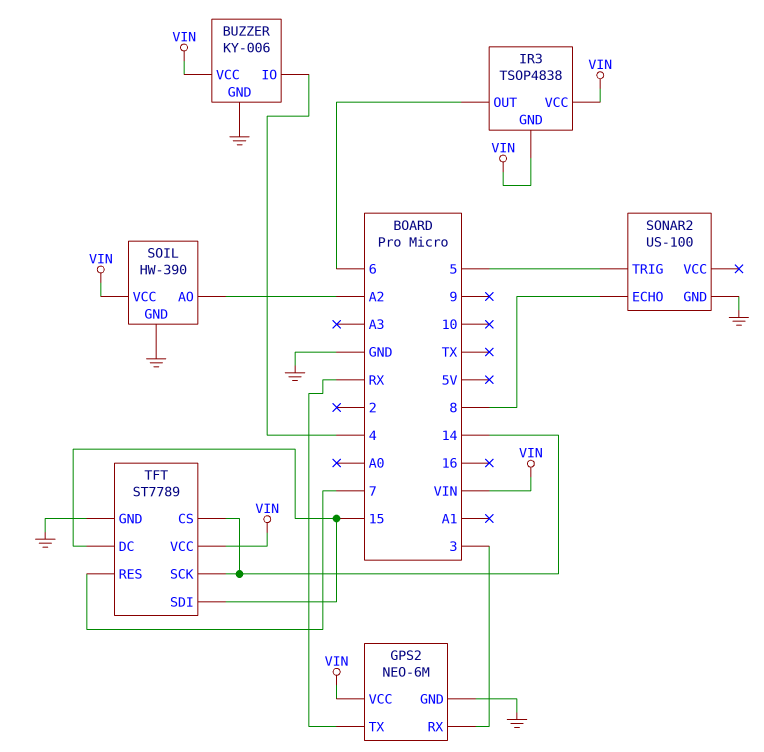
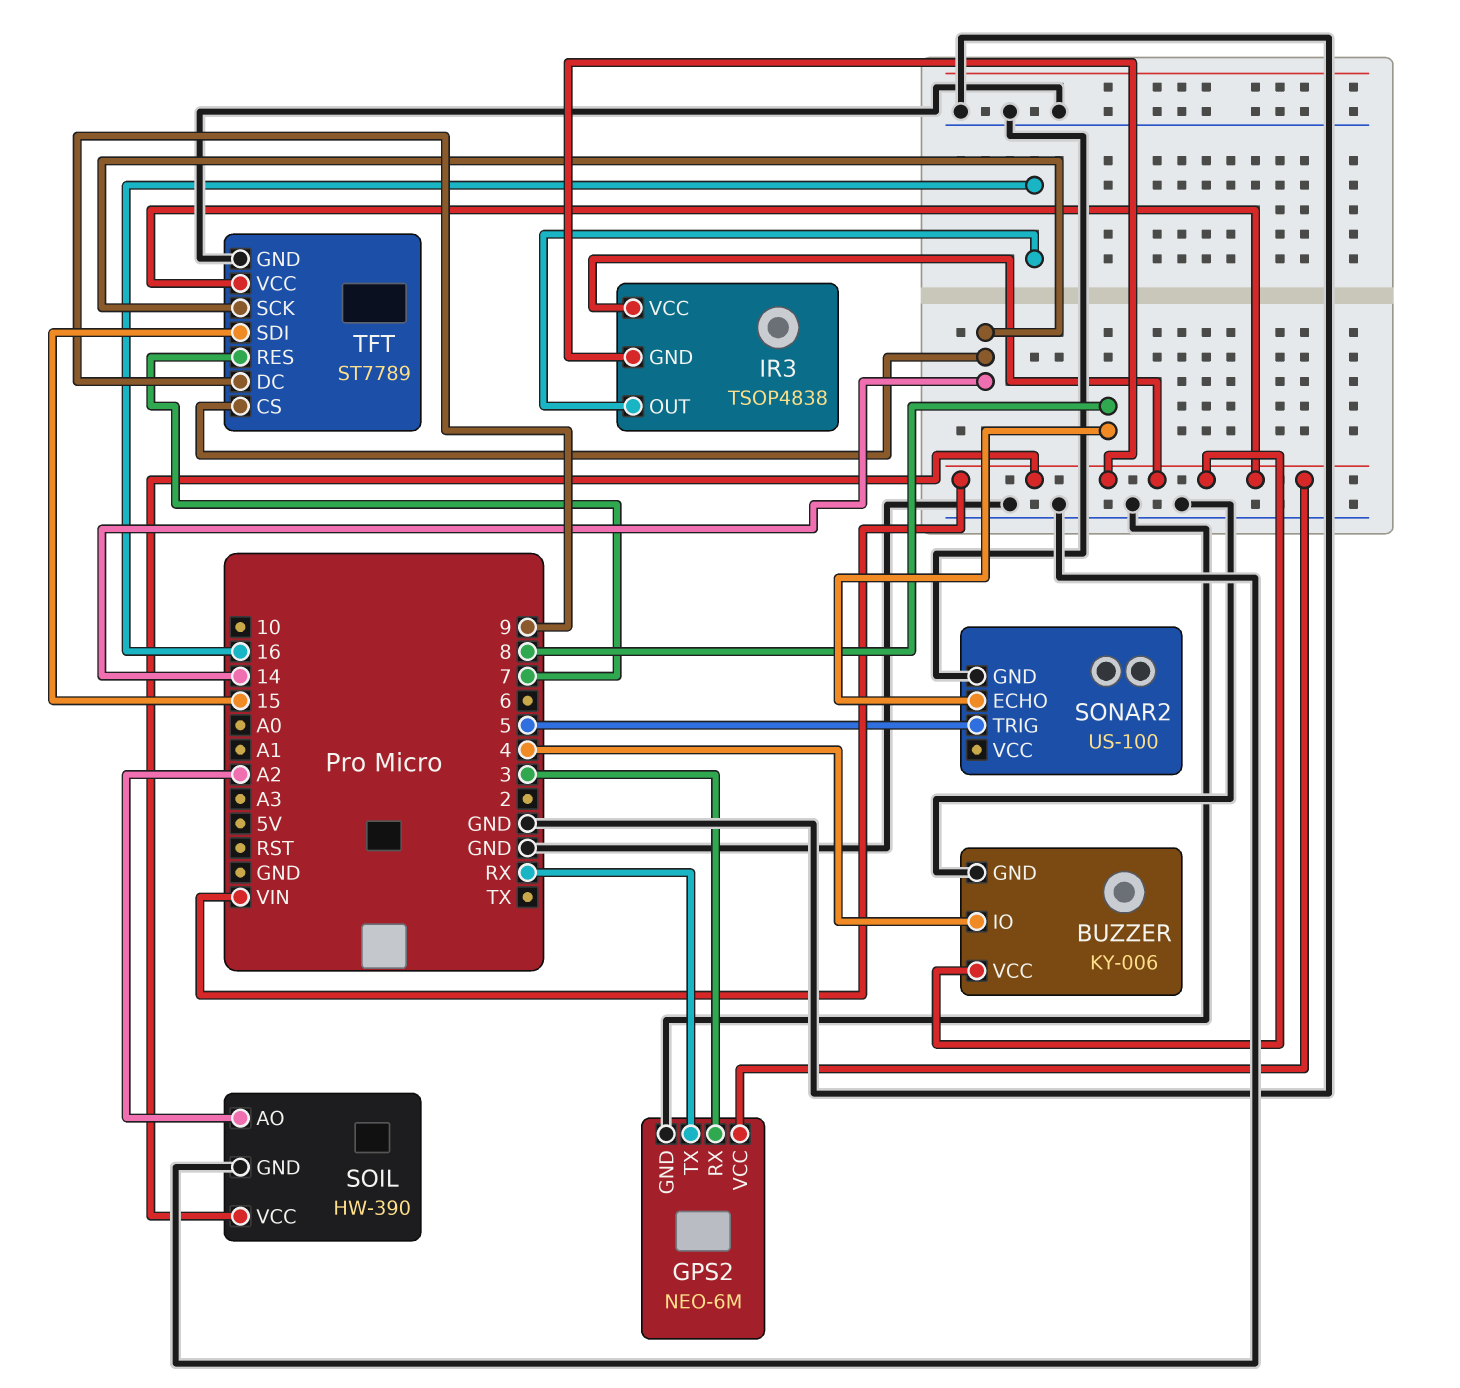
IR3 pin OUT: 6 -> 16
TFT pin DC: 15 -> 9

